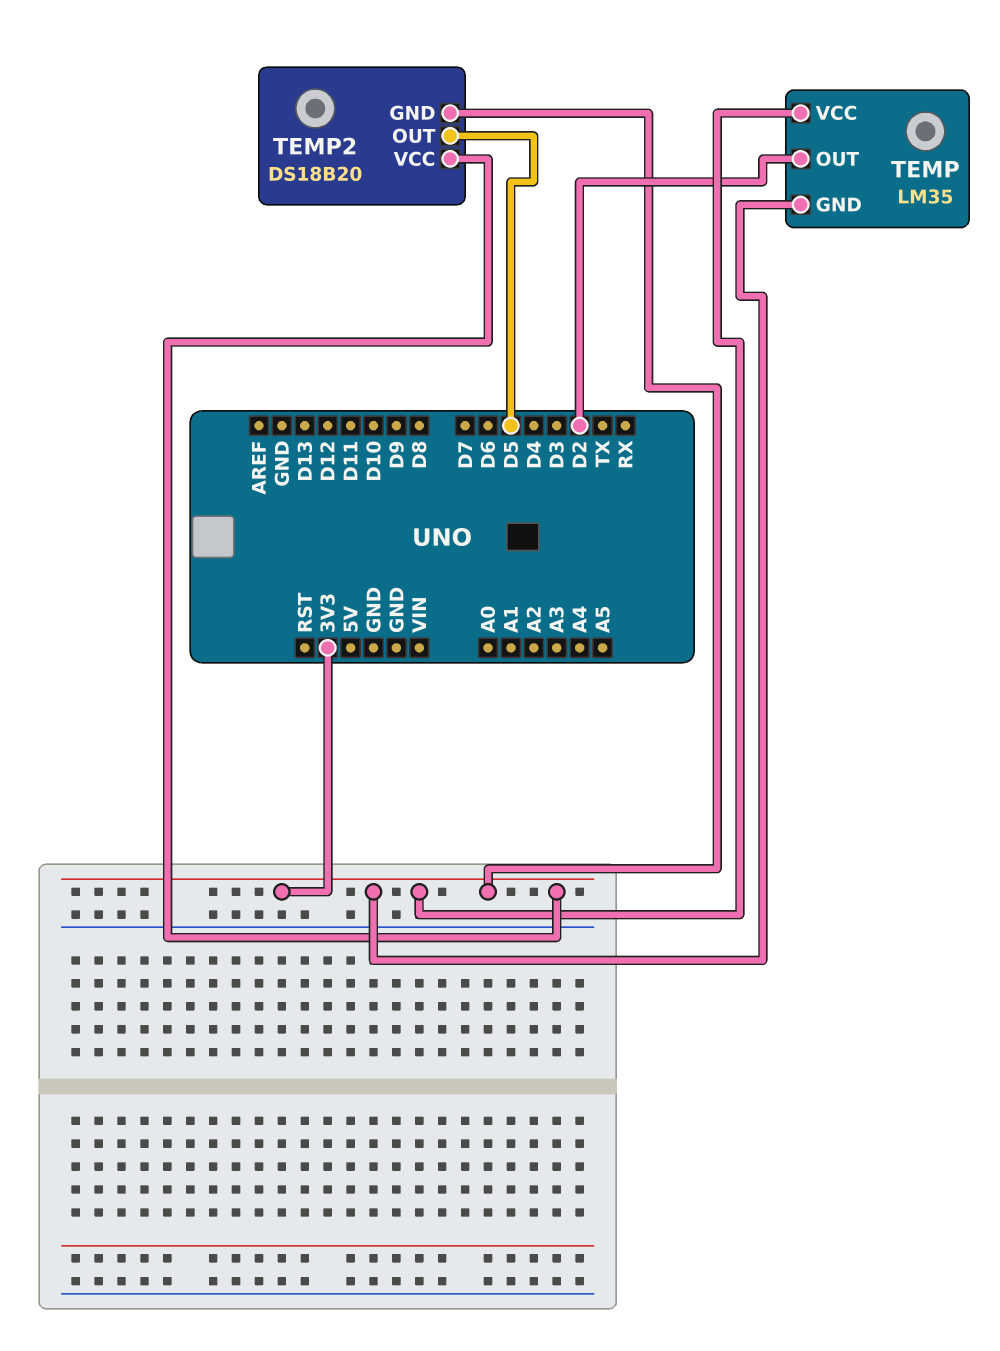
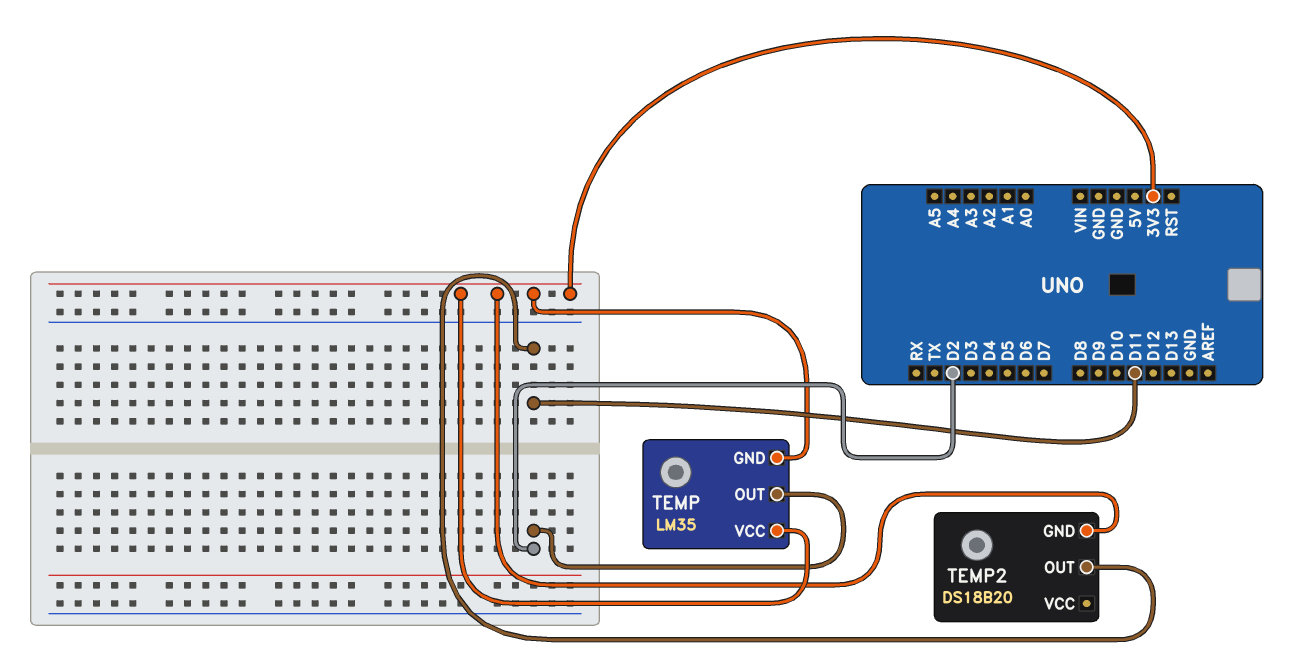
TEMP2 pin OUT: D5 -> D11
TEMP2 pin VCC: 3V3 -> none

